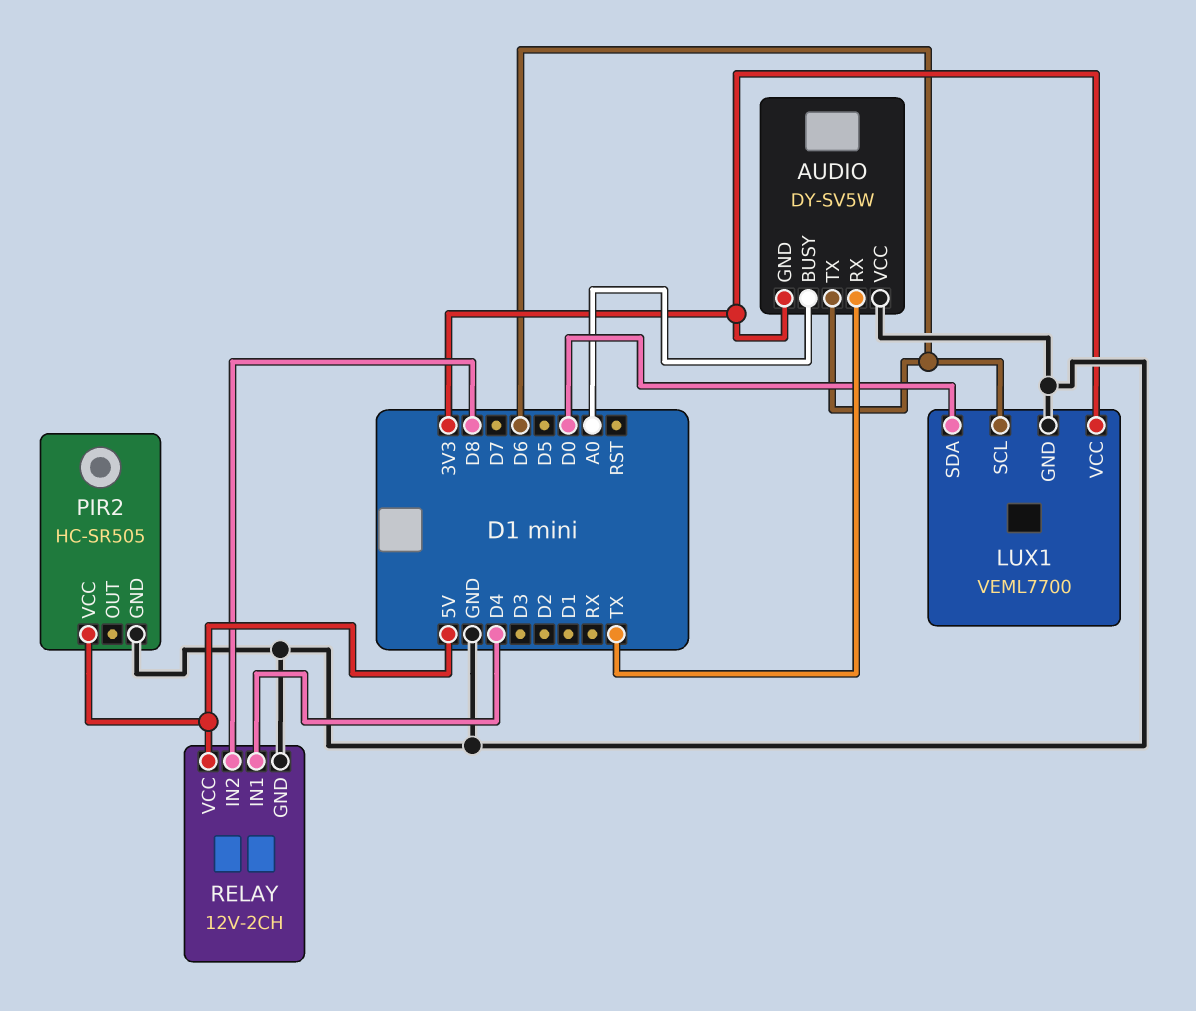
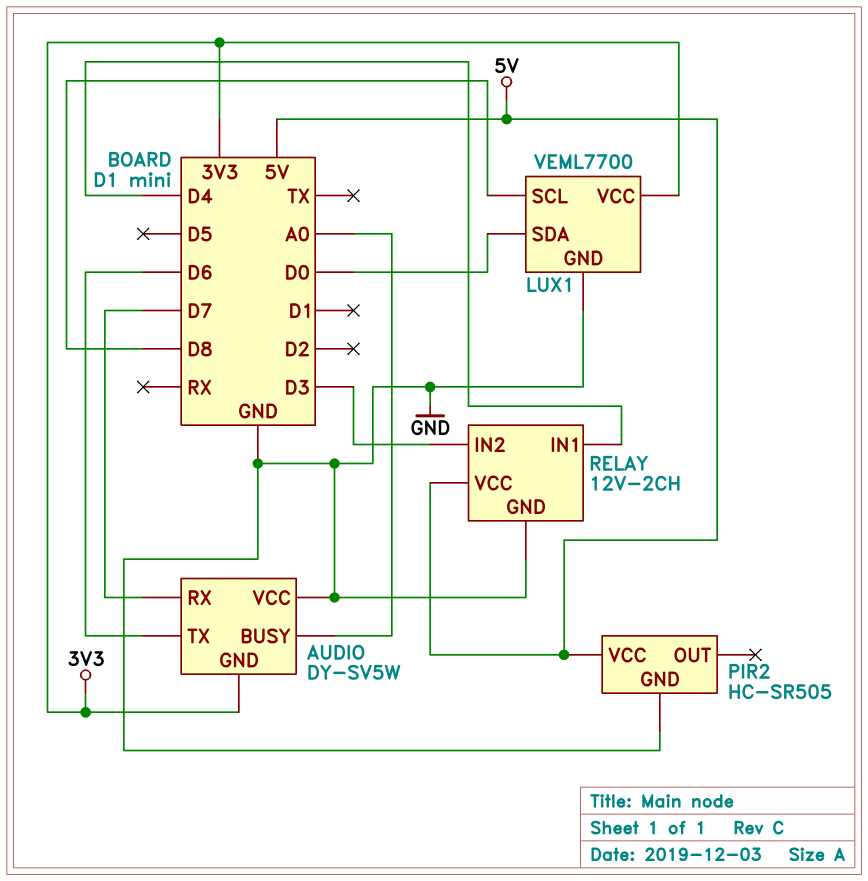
AUDIO pin RX: TX -> D7
LUX1 pin SCL: D6 -> D8
RELAY pin IN2: D8 -> D3

